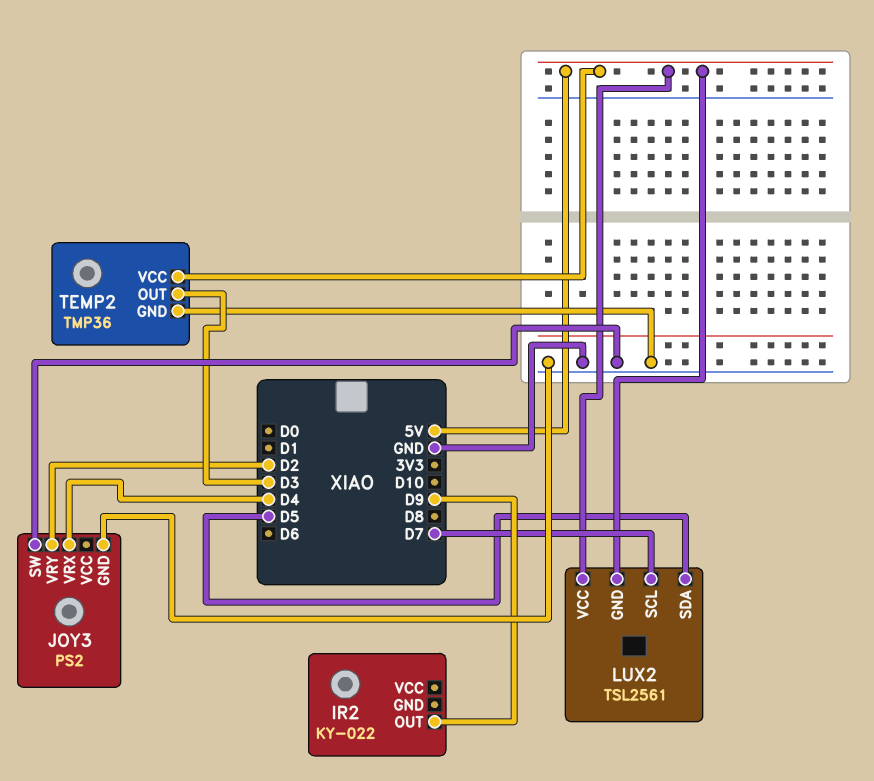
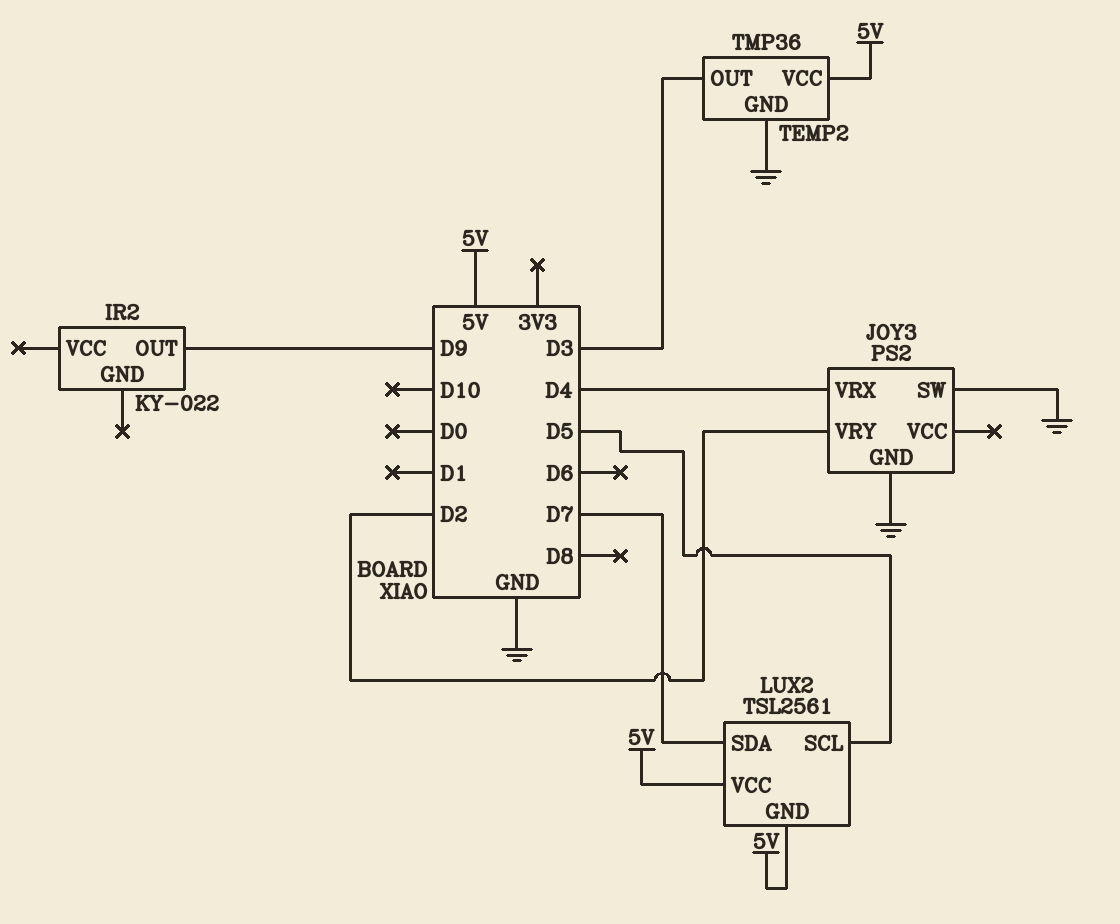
LUX2 pin SCL: D7 -> D5
LUX2 pin SDA: D5 -> D7

